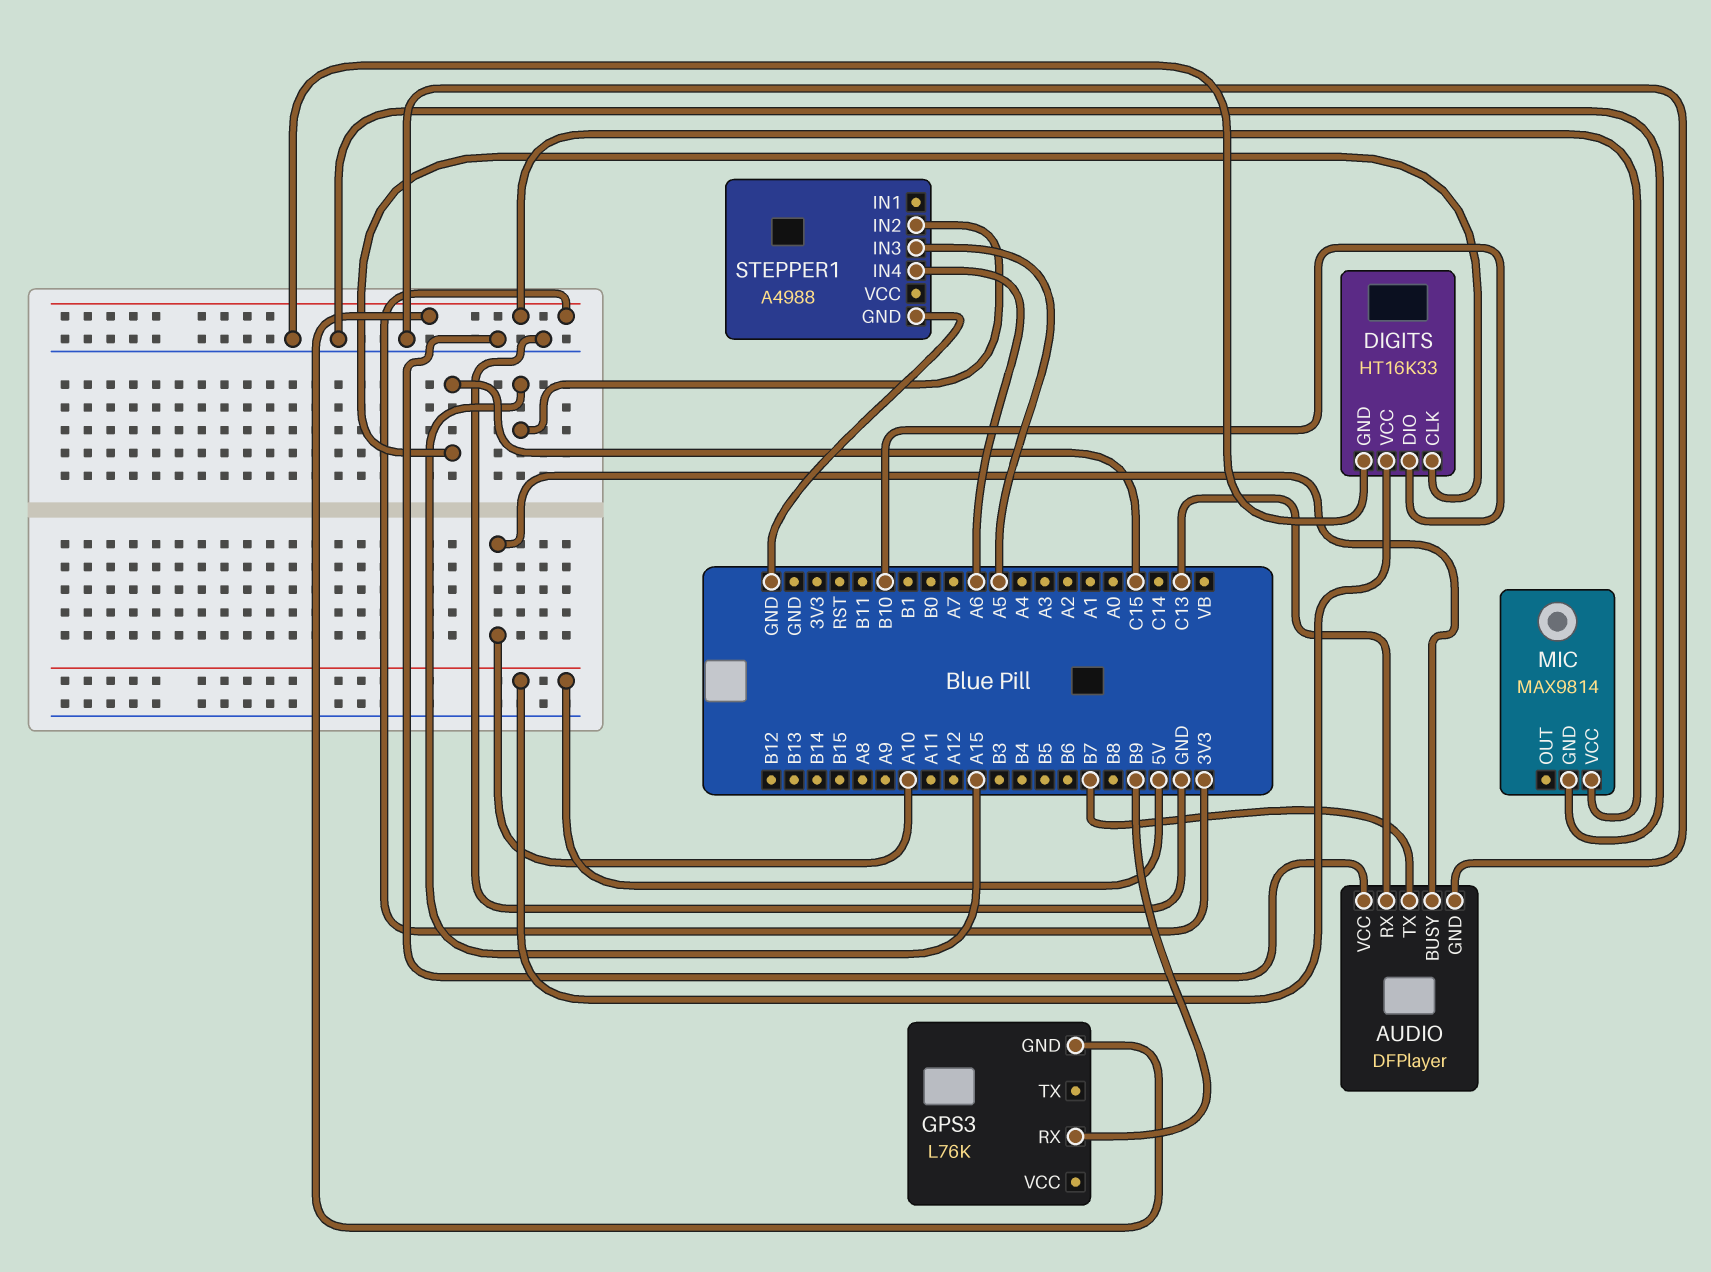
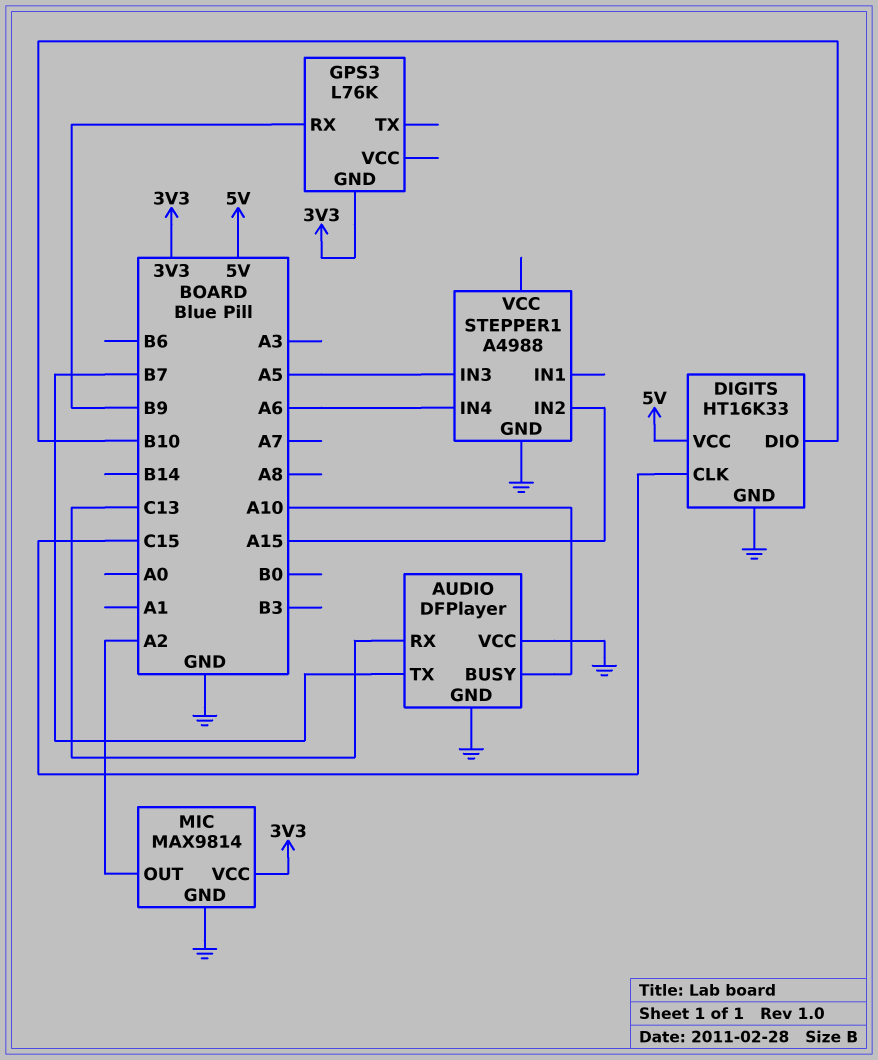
MIC pin OUT: none -> A2

